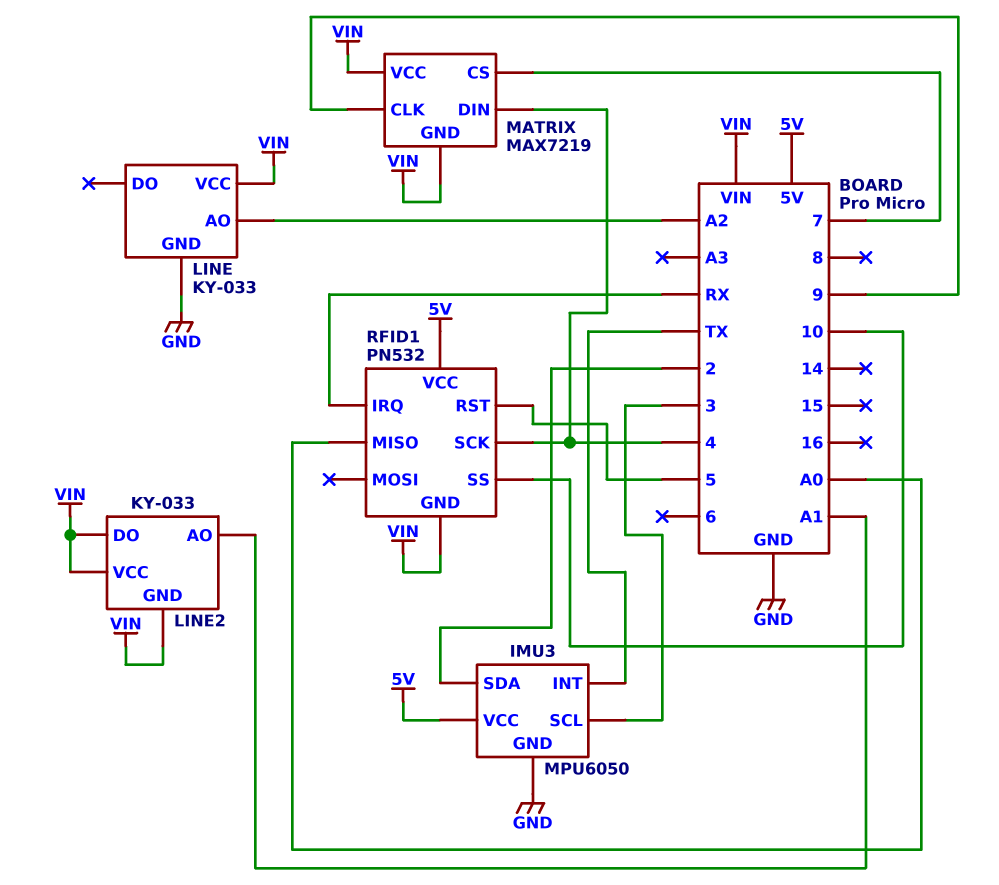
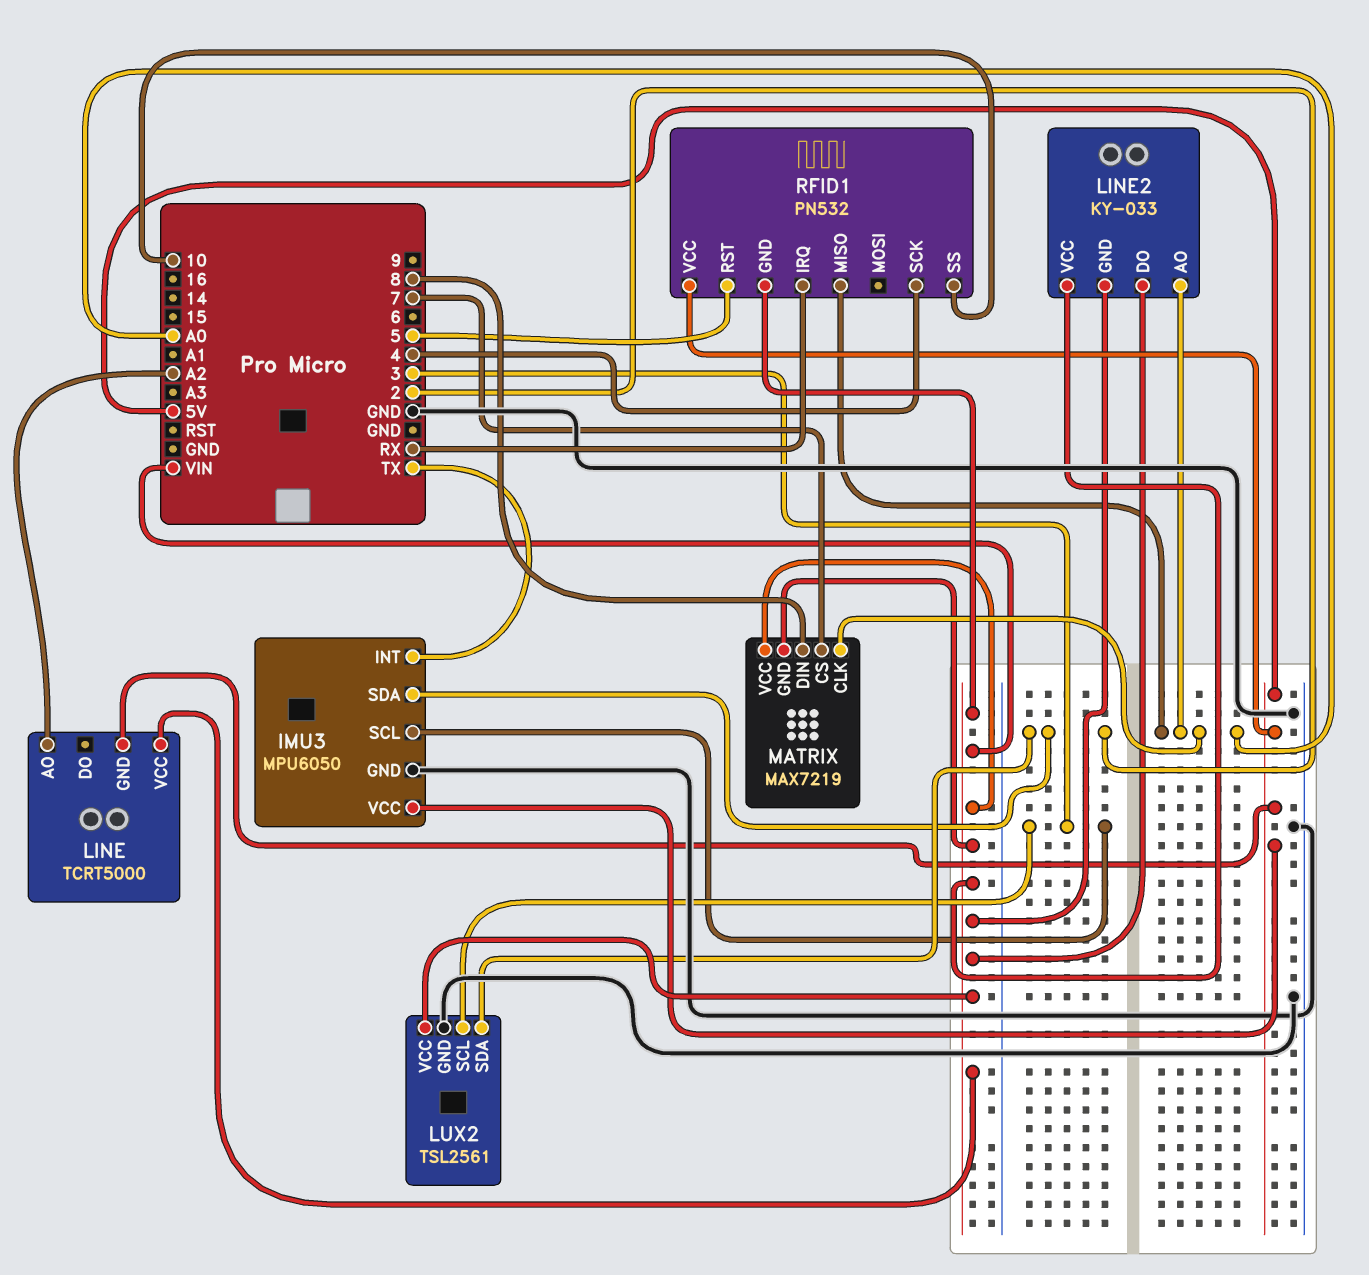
LINE: KY-033 -> TCRT5000
LINE pin GND: GND -> 5V
LINE2 pin AO: A1 -> A0
LUX2: none -> TSL2561
LUX2 pin GND: none -> GND
LUX2 pin SCL: none -> 3
LUX2 pin SDA: none -> 2
LUX2 pin VCC: none -> VIN
MATRIX pin CLK: 9 -> A0
MATRIX pin DIN: 4 -> 8

